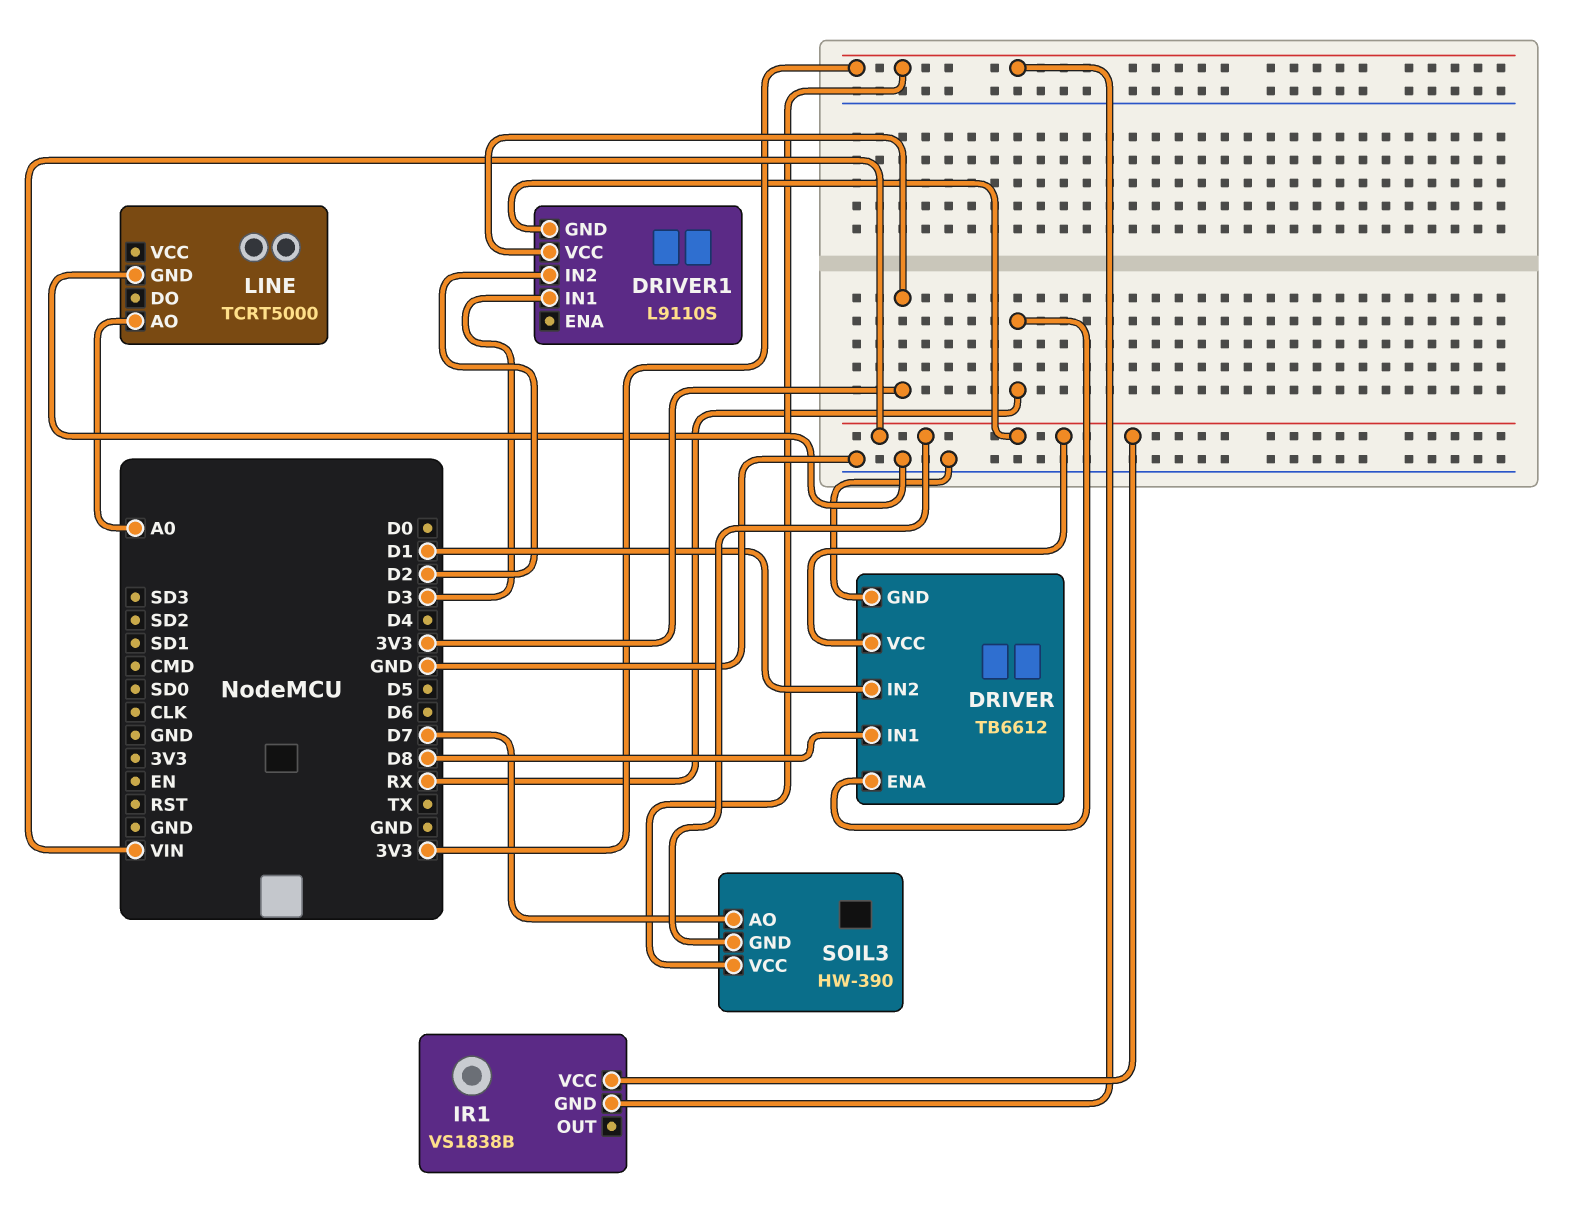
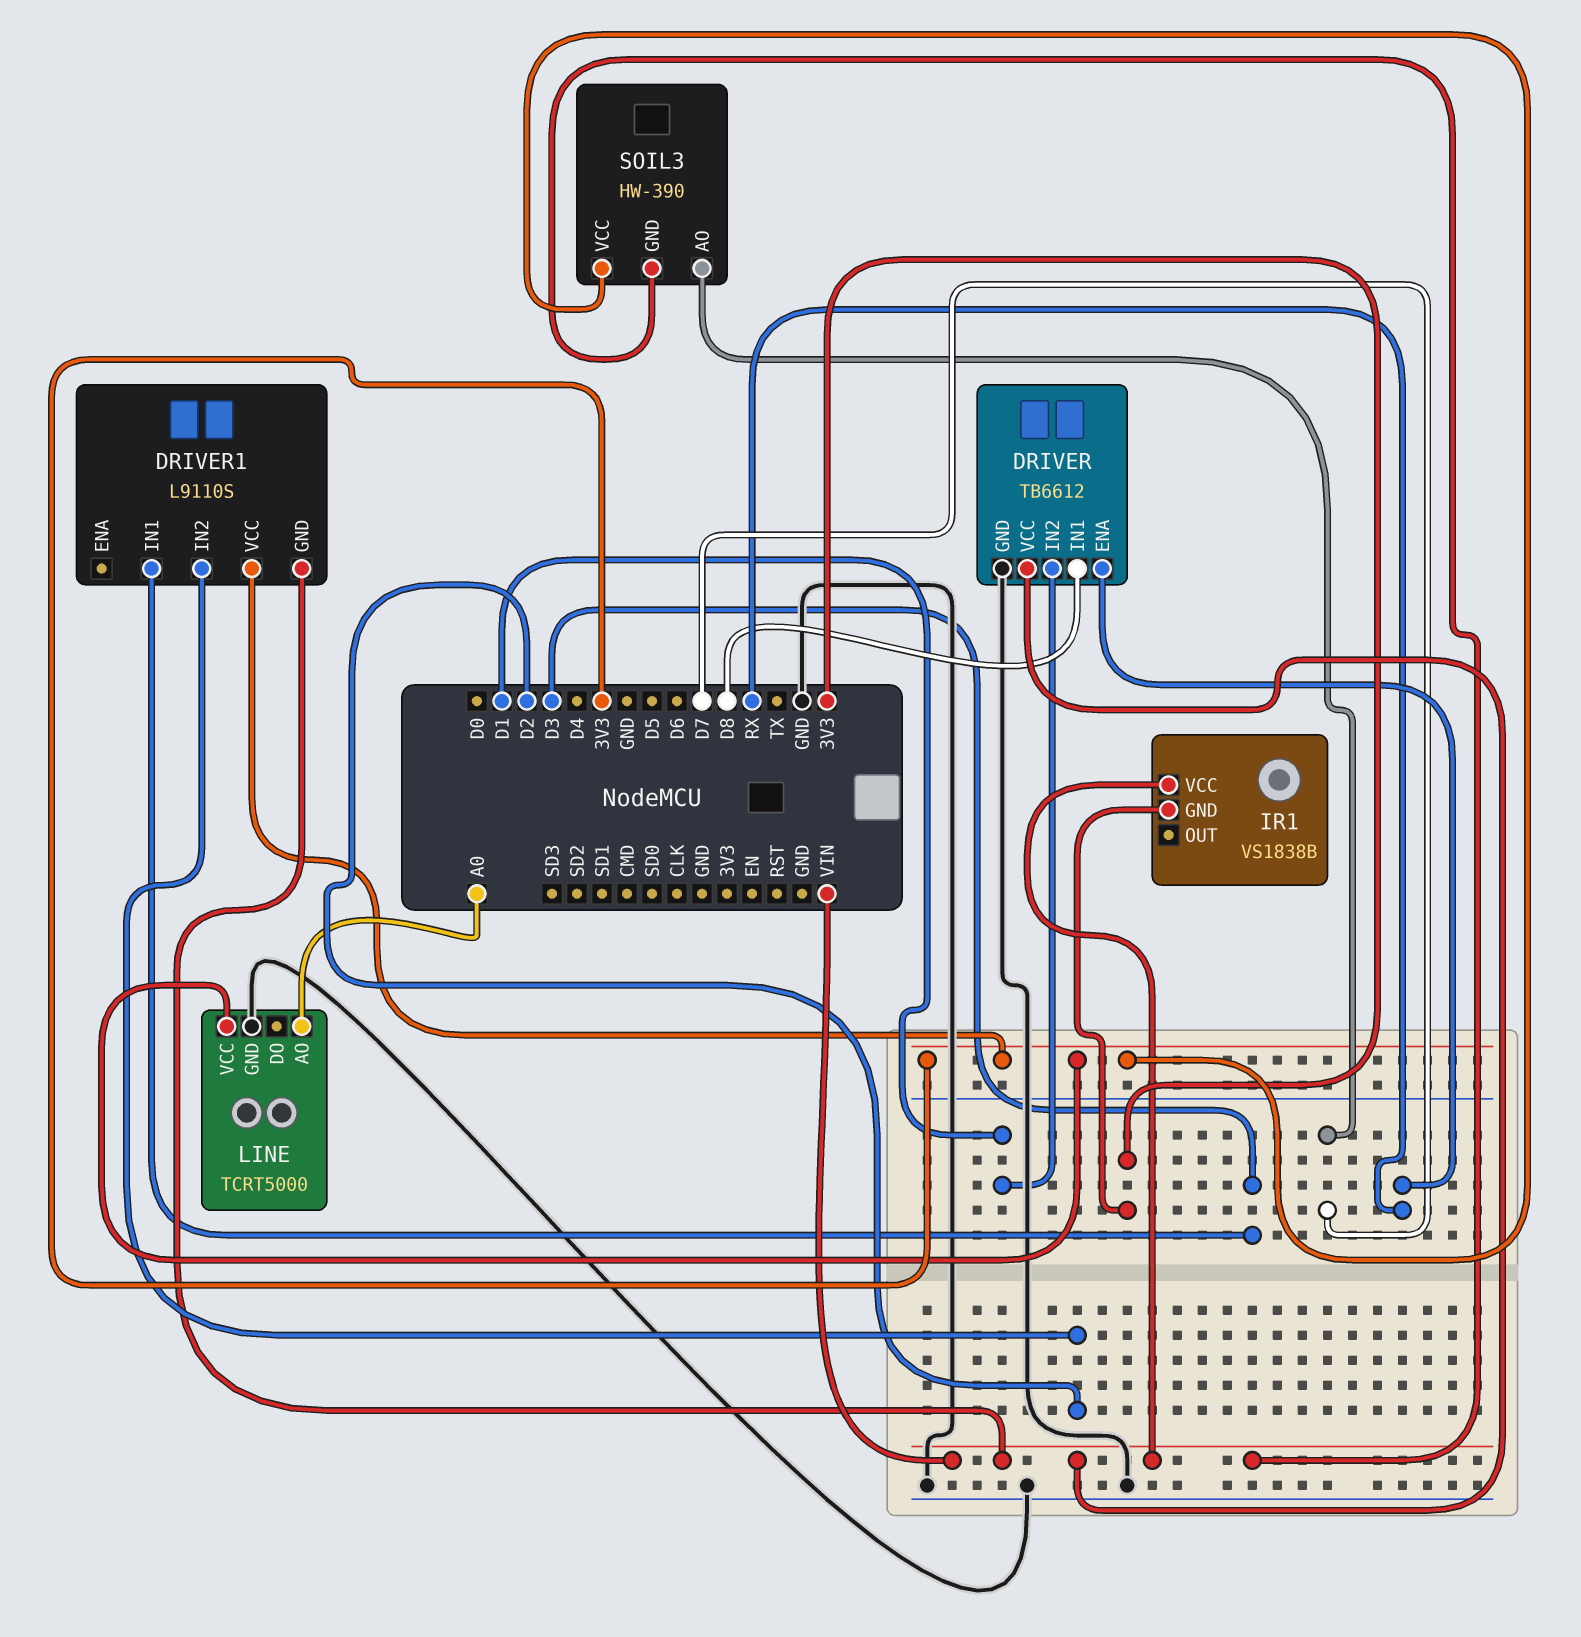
LINE pin VCC: none -> 3V3

